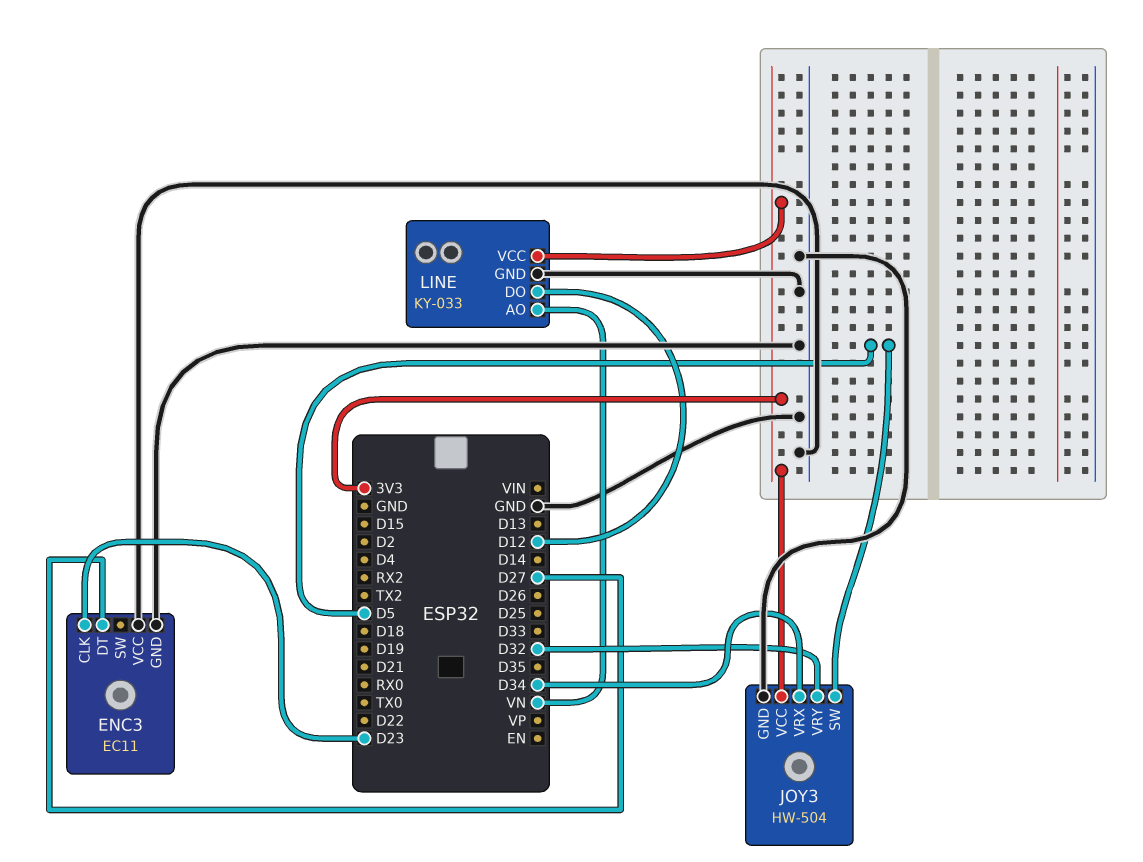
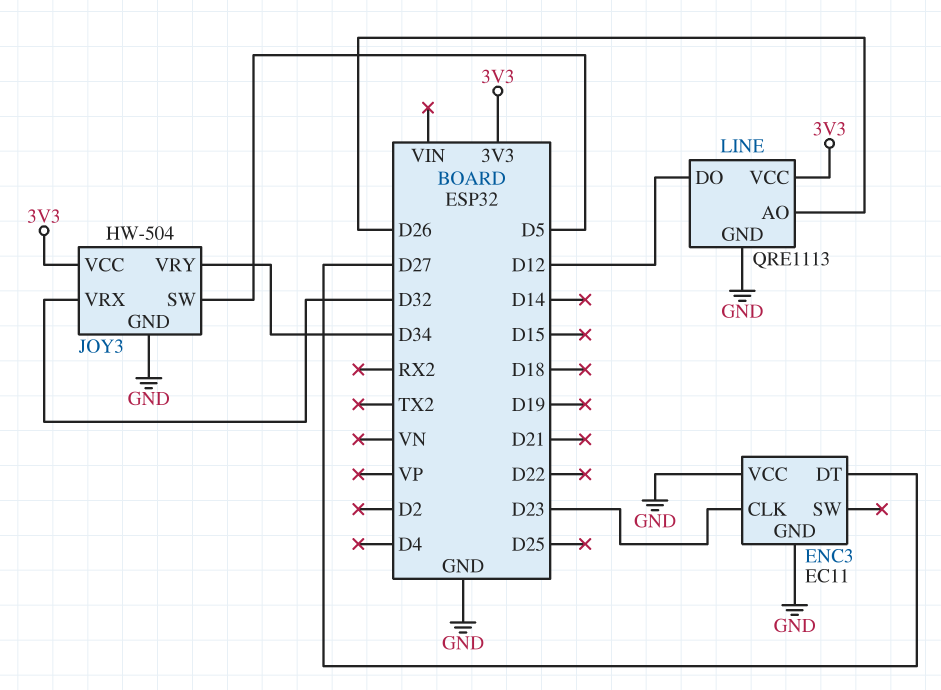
JOY3 pin VRX: D34 -> D32
JOY3 pin VRY: D32 -> D34
LINE: KY-033 -> QRE1113
LINE pin AO: VN -> D26

